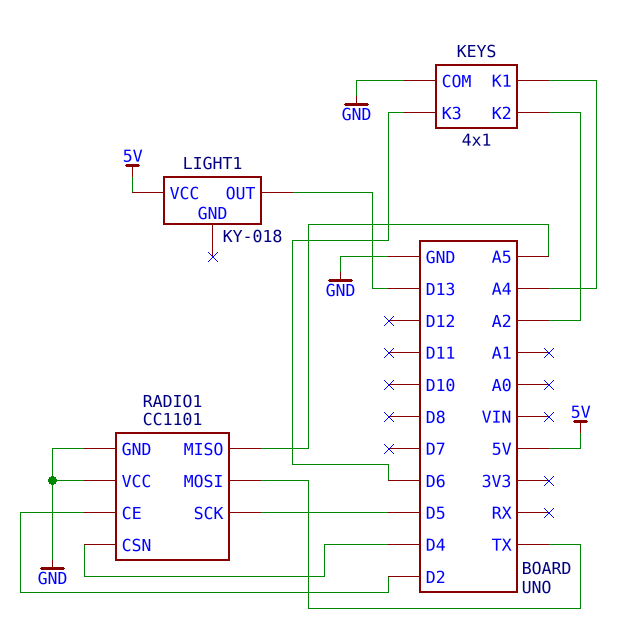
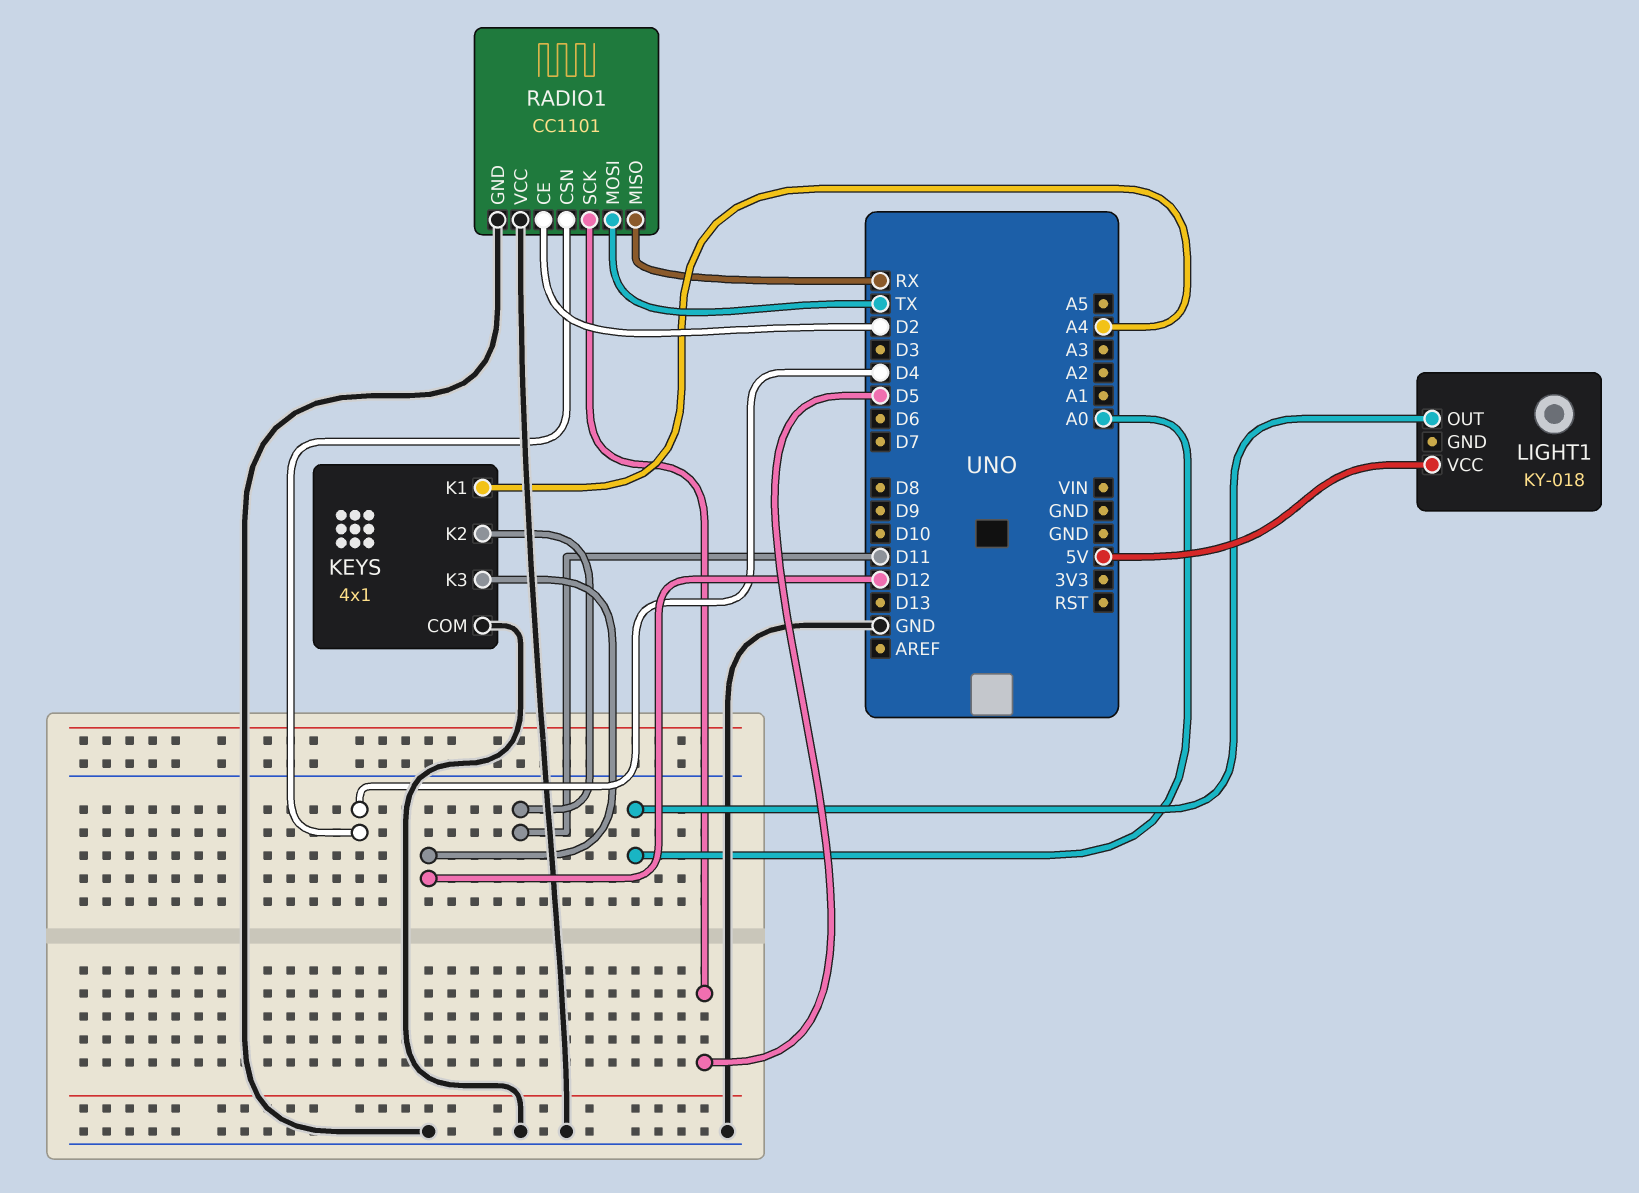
KEYS pin K2: A2 -> D11
KEYS pin K3: D6 -> D12
LIGHT1 pin OUT: D13 -> A0
RADIO1 pin MISO: A5 -> RX

